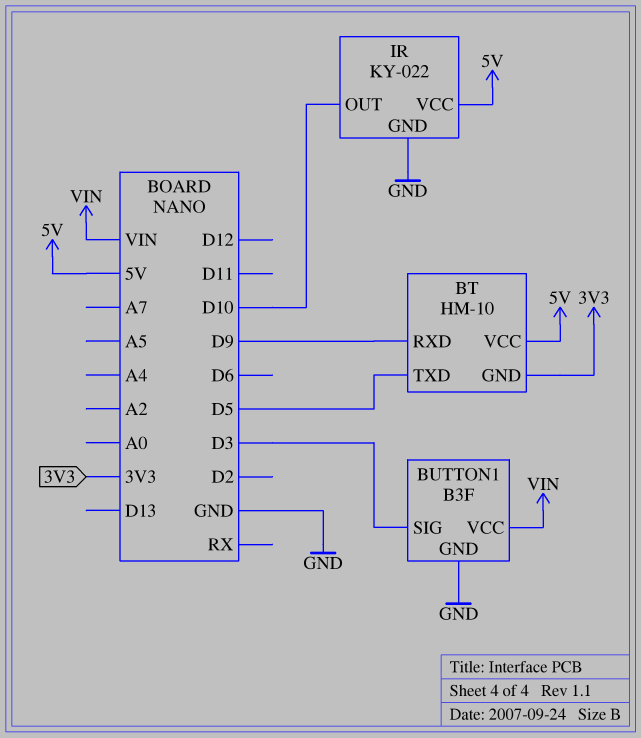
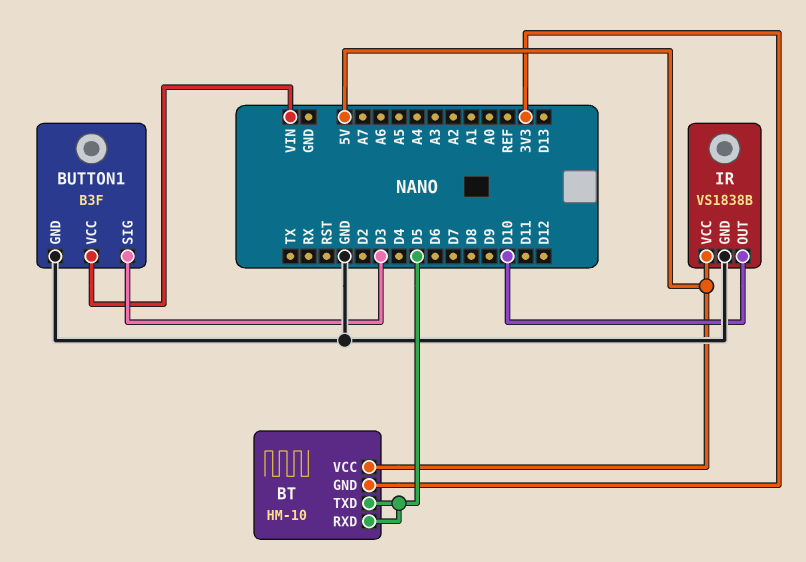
BT pin RXD: D9 -> D5
IR: KY-022 -> VS1838B

